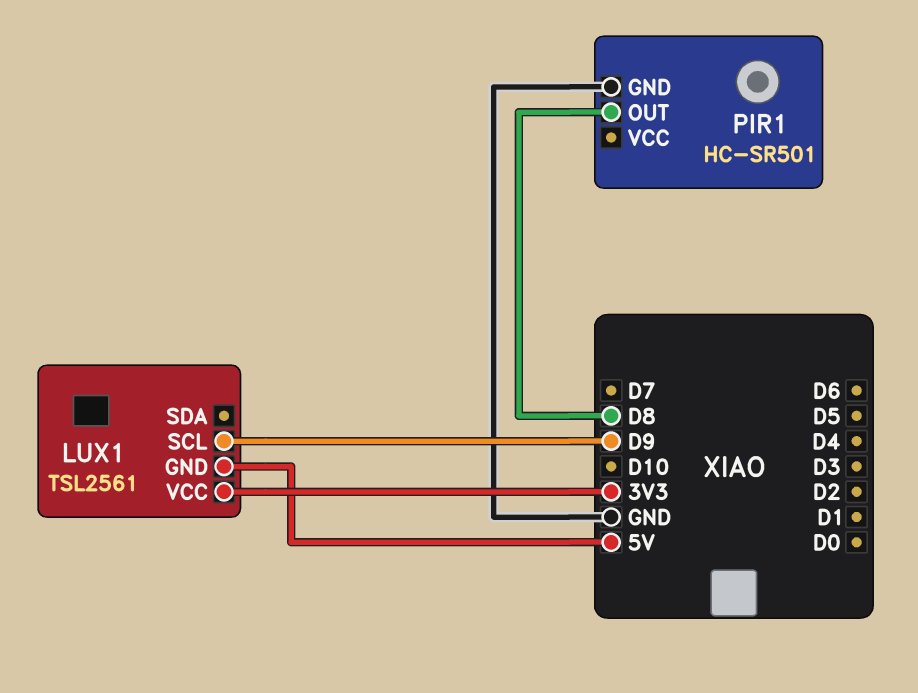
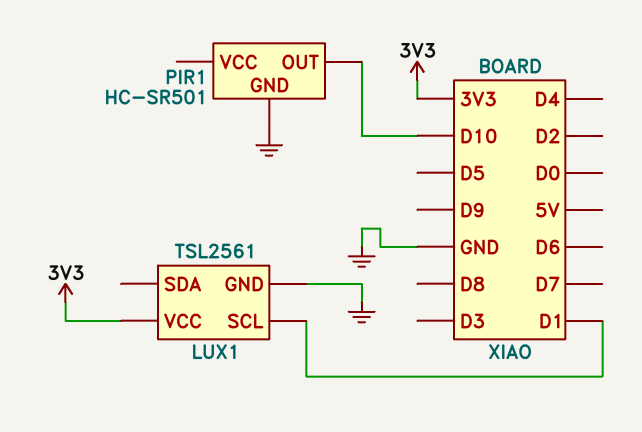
LUX1 pin GND: 5V -> GND
LUX1 pin SCL: D9 -> D1
PIR1 pin OUT: D8 -> D10

